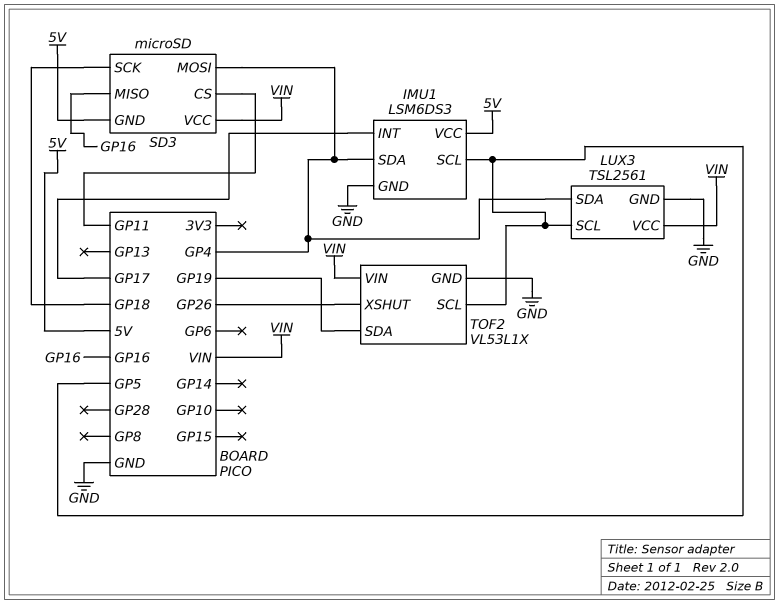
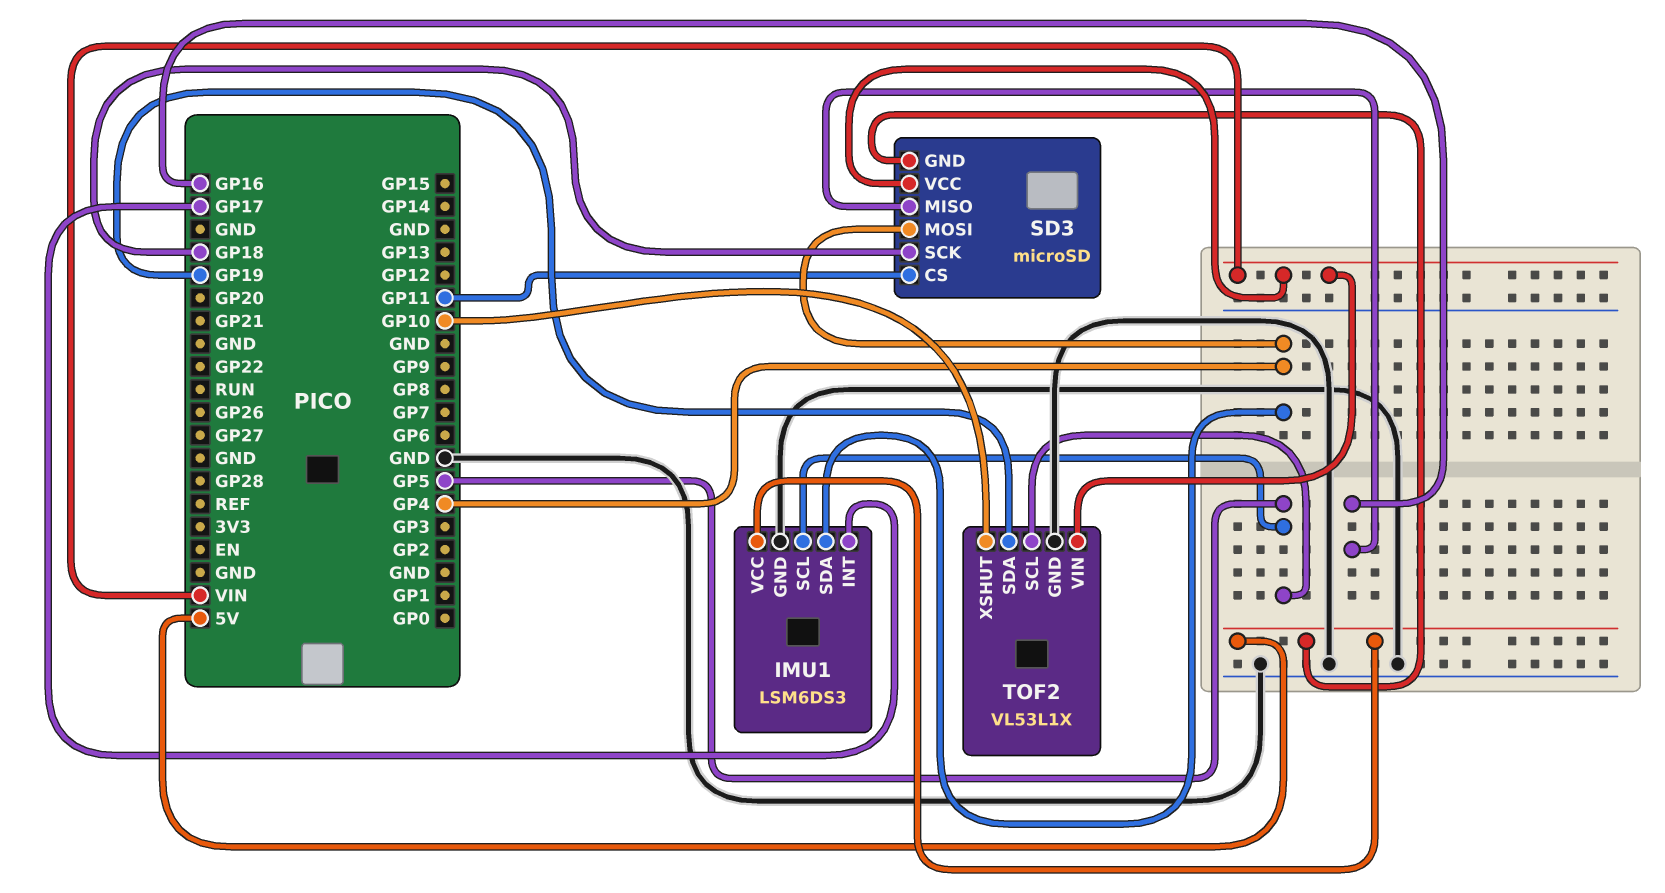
LUX3: TSL2561 -> none
LUX3 pin GND: GND -> none
LUX3 pin SCL: GP5 -> none
LUX3 pin SDA: GP4 -> none
LUX3 pin VCC: VIN -> none
TOF2 pin XSHUT: GP26 -> GP10

